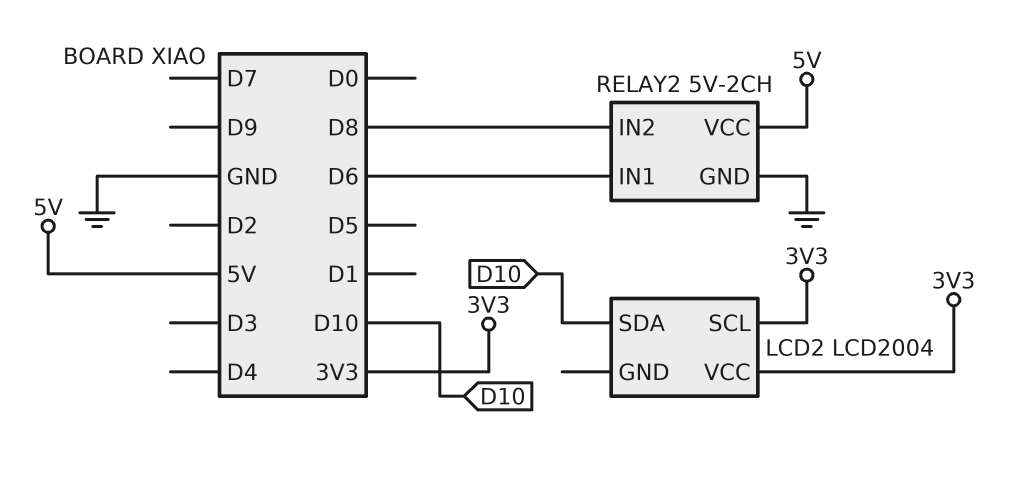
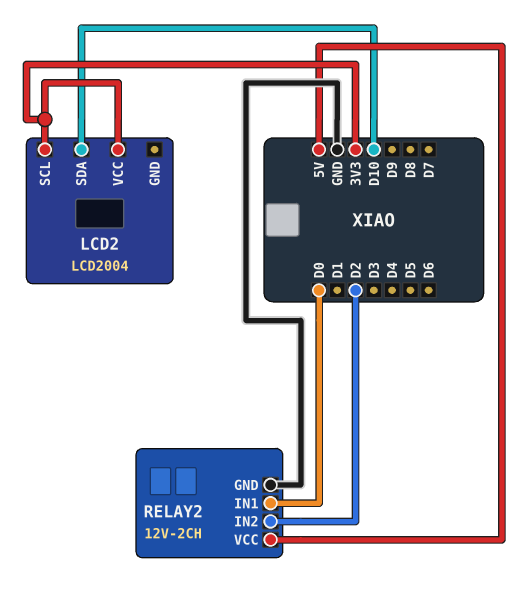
RELAY2: 5V-2CH -> 12V-2CH
RELAY2 pin IN1: D6 -> D0
RELAY2 pin IN2: D8 -> D2

